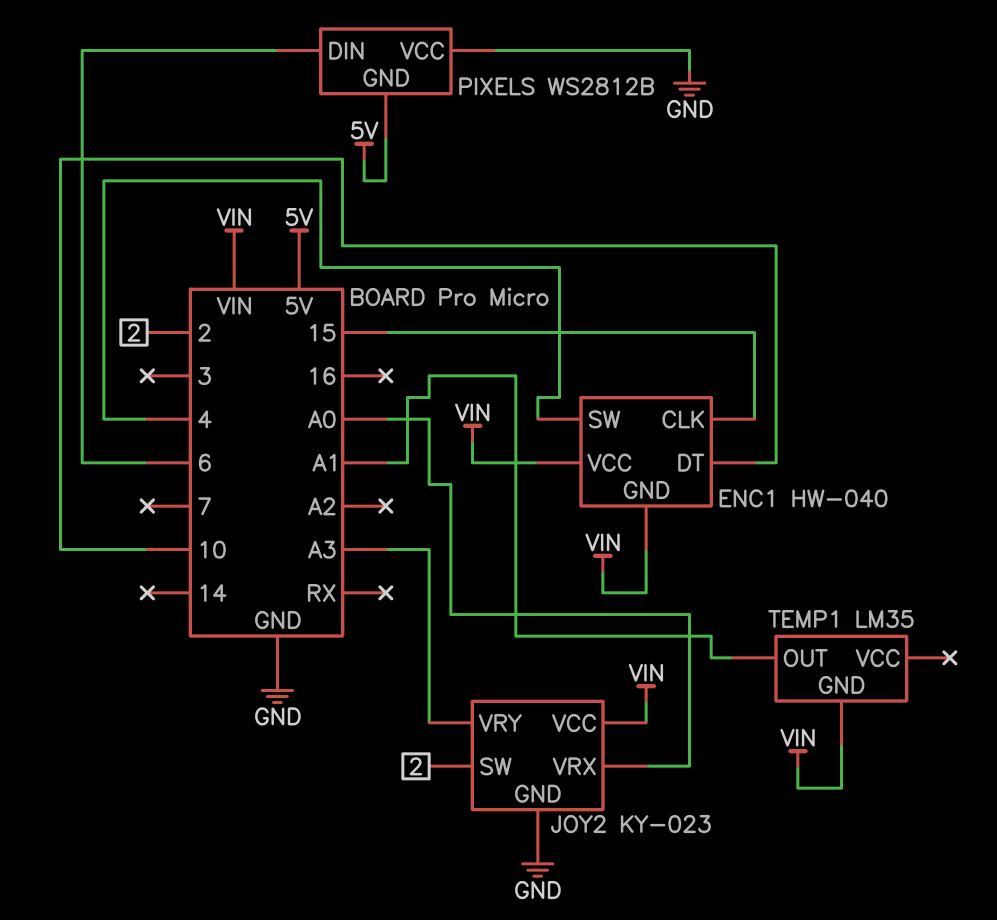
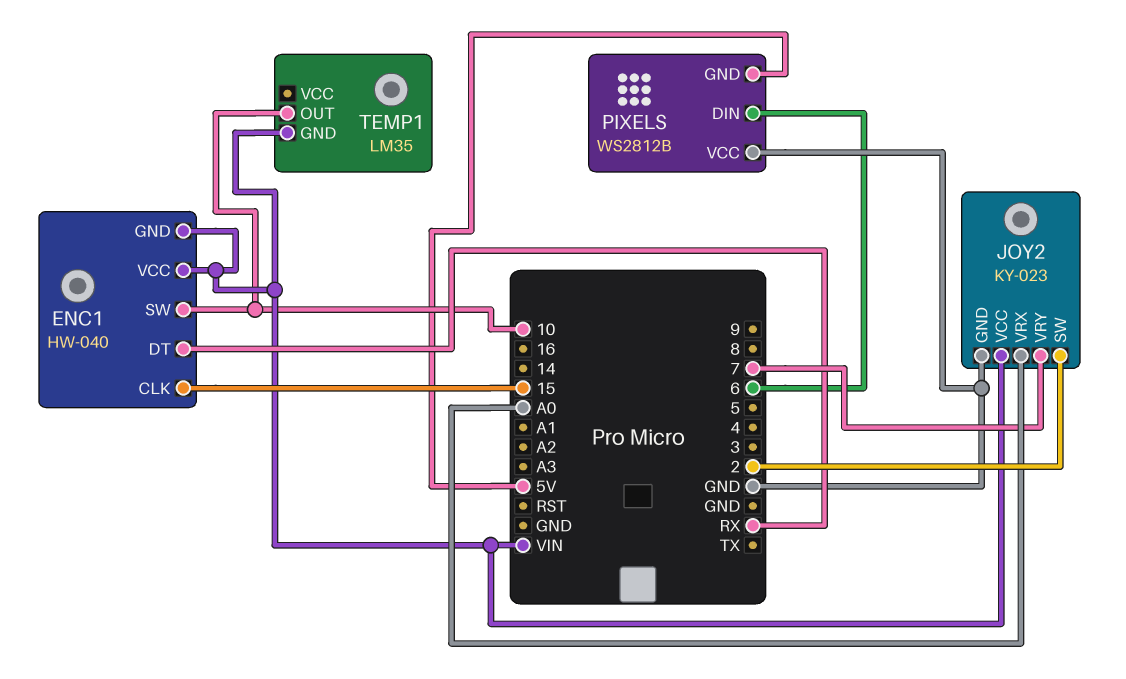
ENC1 pin DT: 10 -> RX
ENC1 pin SW: 4 -> 10
JOY2 pin VRY: A3 -> 7
TEMP1 pin OUT: A1 -> 10

